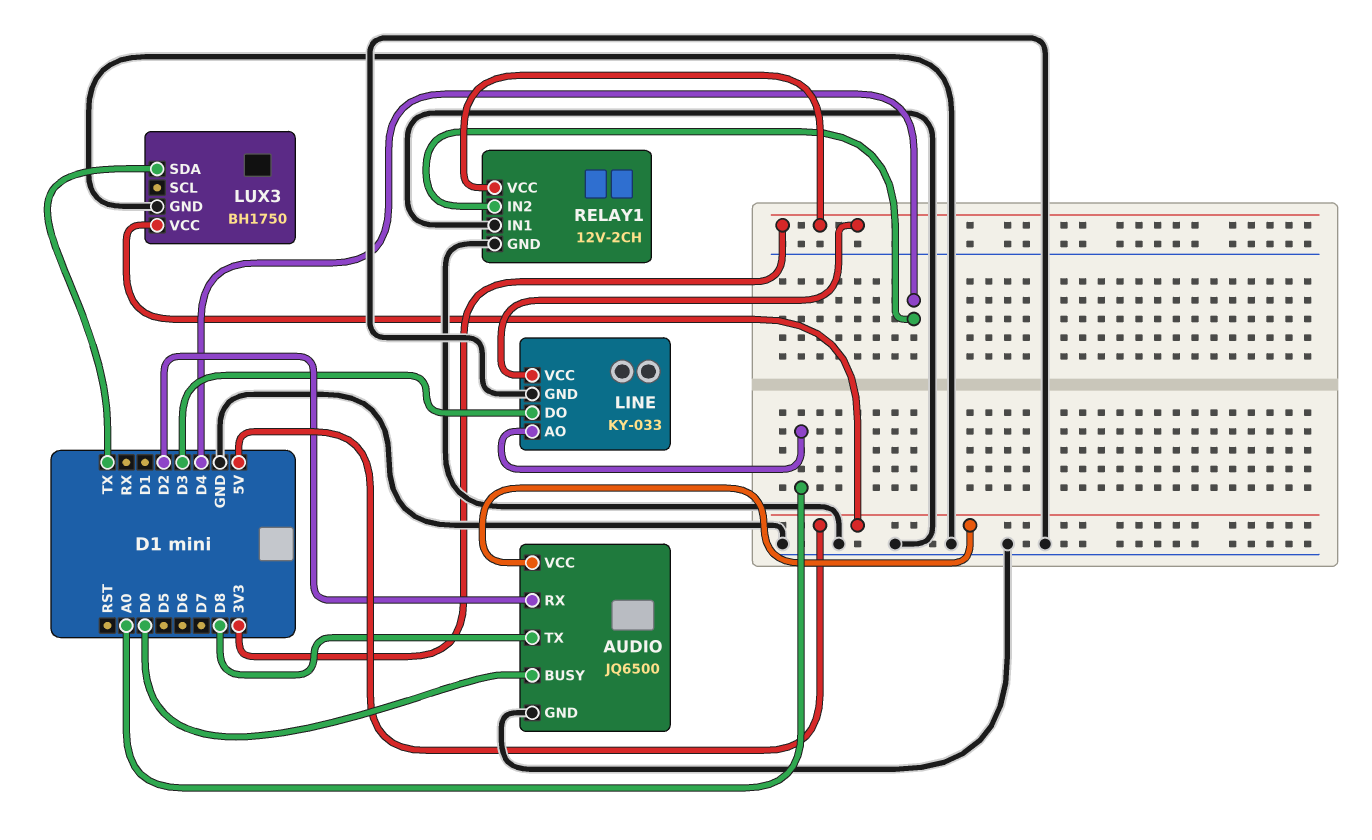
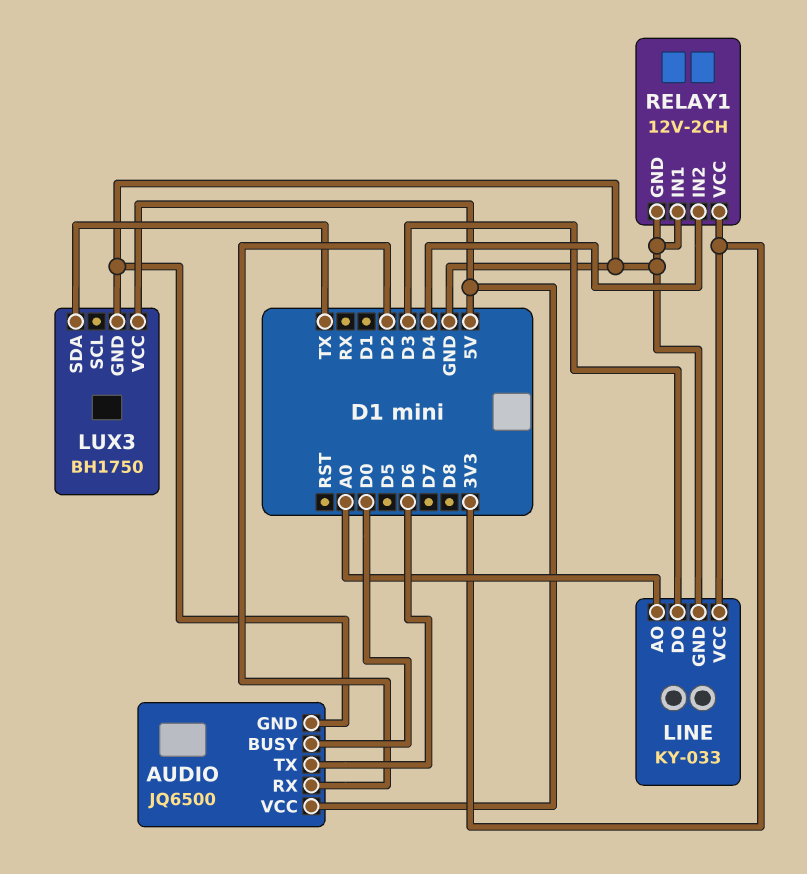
AUDIO pin TX: D8 -> D6

